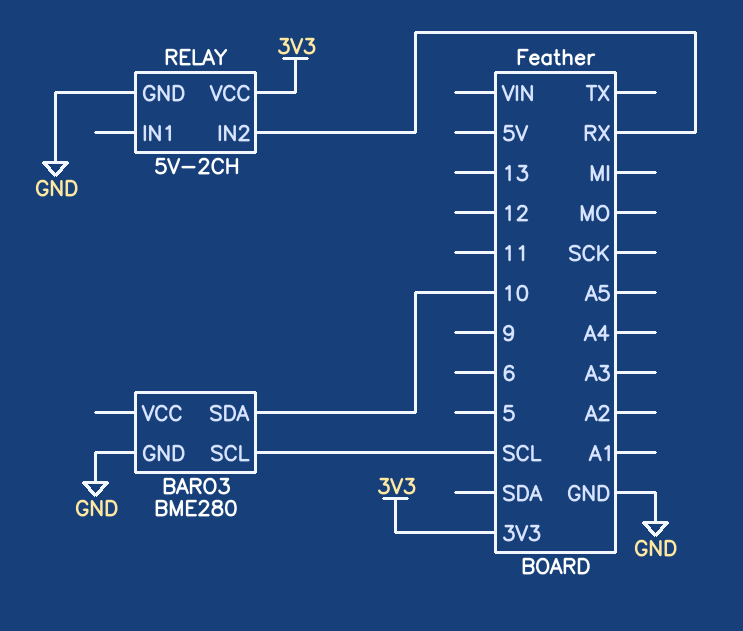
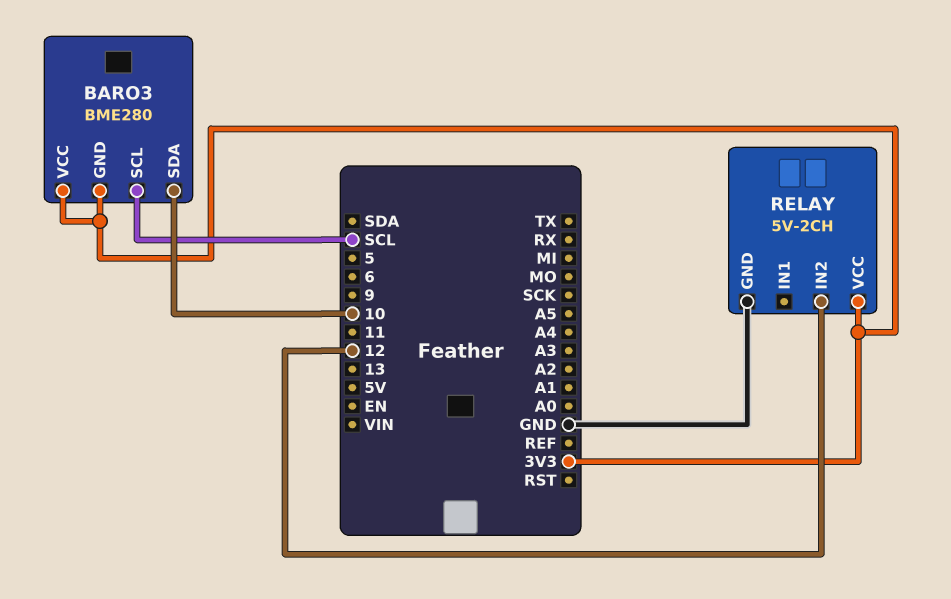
BARO3 pin GND: GND -> 3V3
BARO3 pin VCC: none -> 3V3
RELAY pin IN2: RX -> 12

